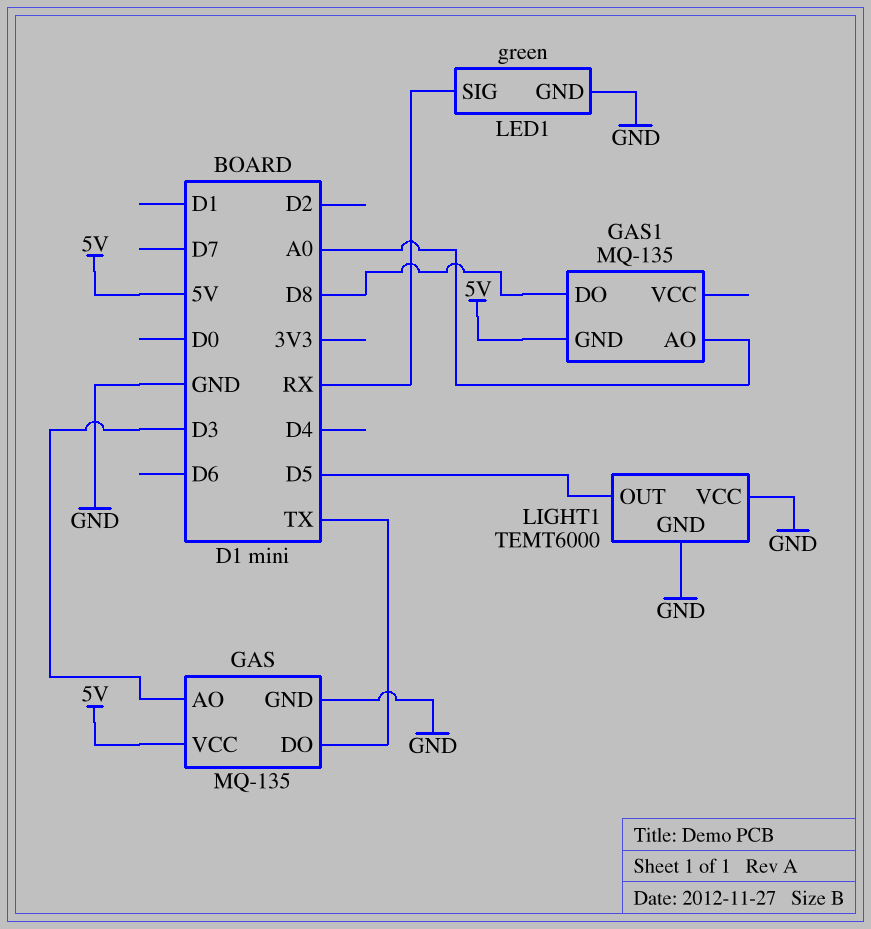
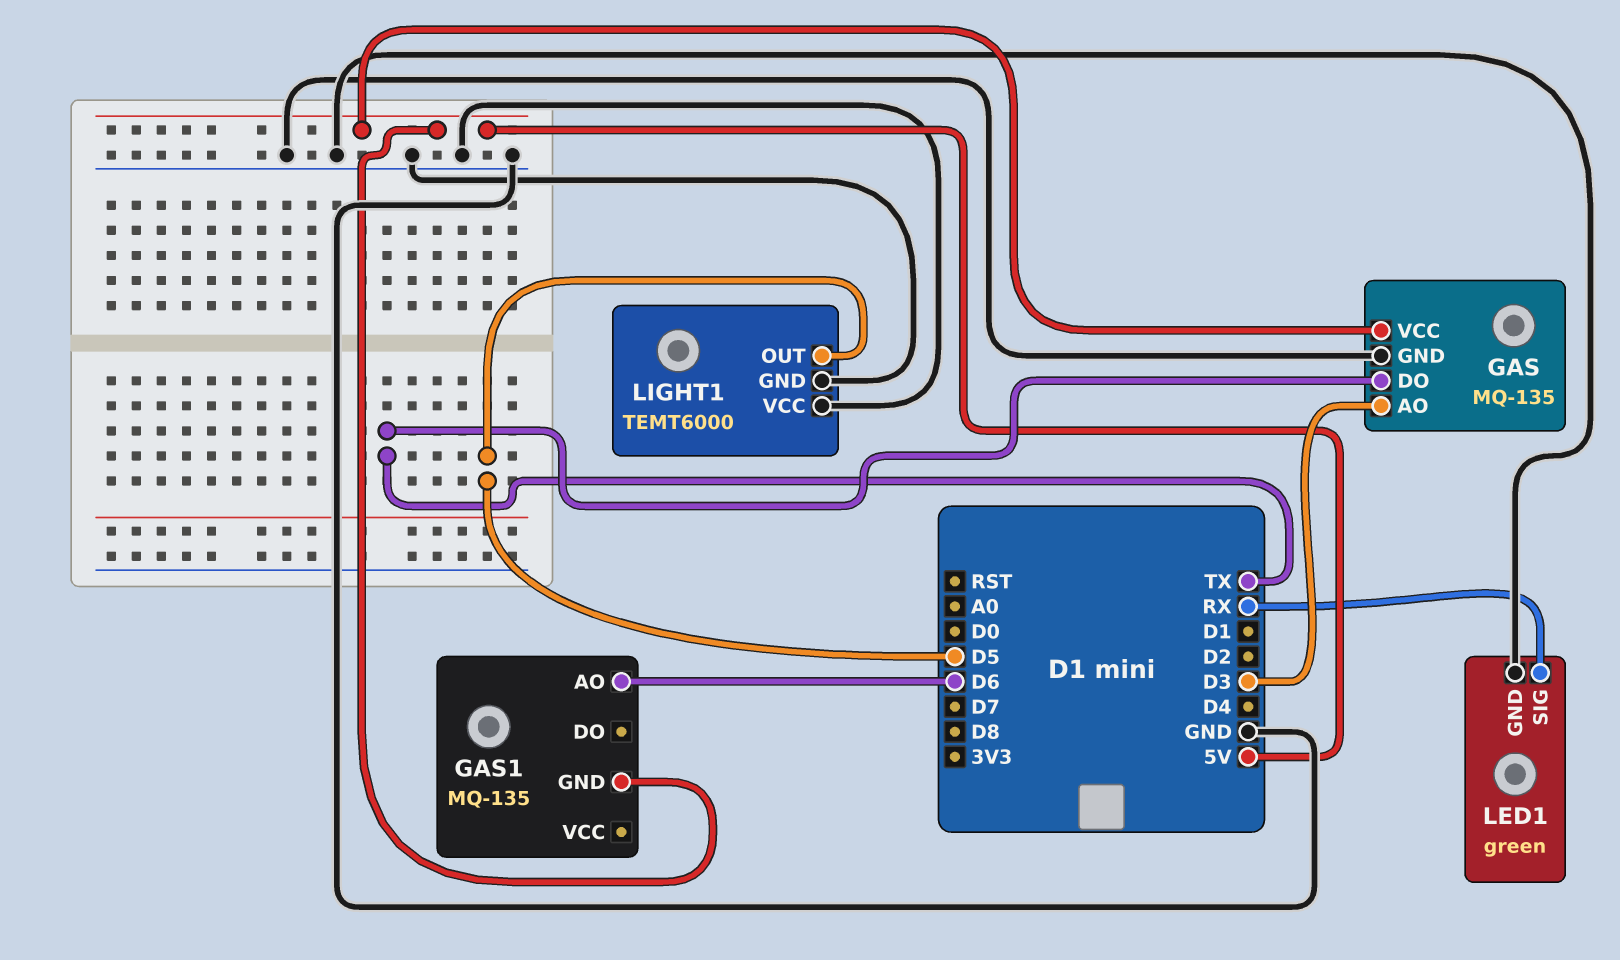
GAS1 pin AO: A0 -> D6
GAS1 pin DO: D8 -> none

